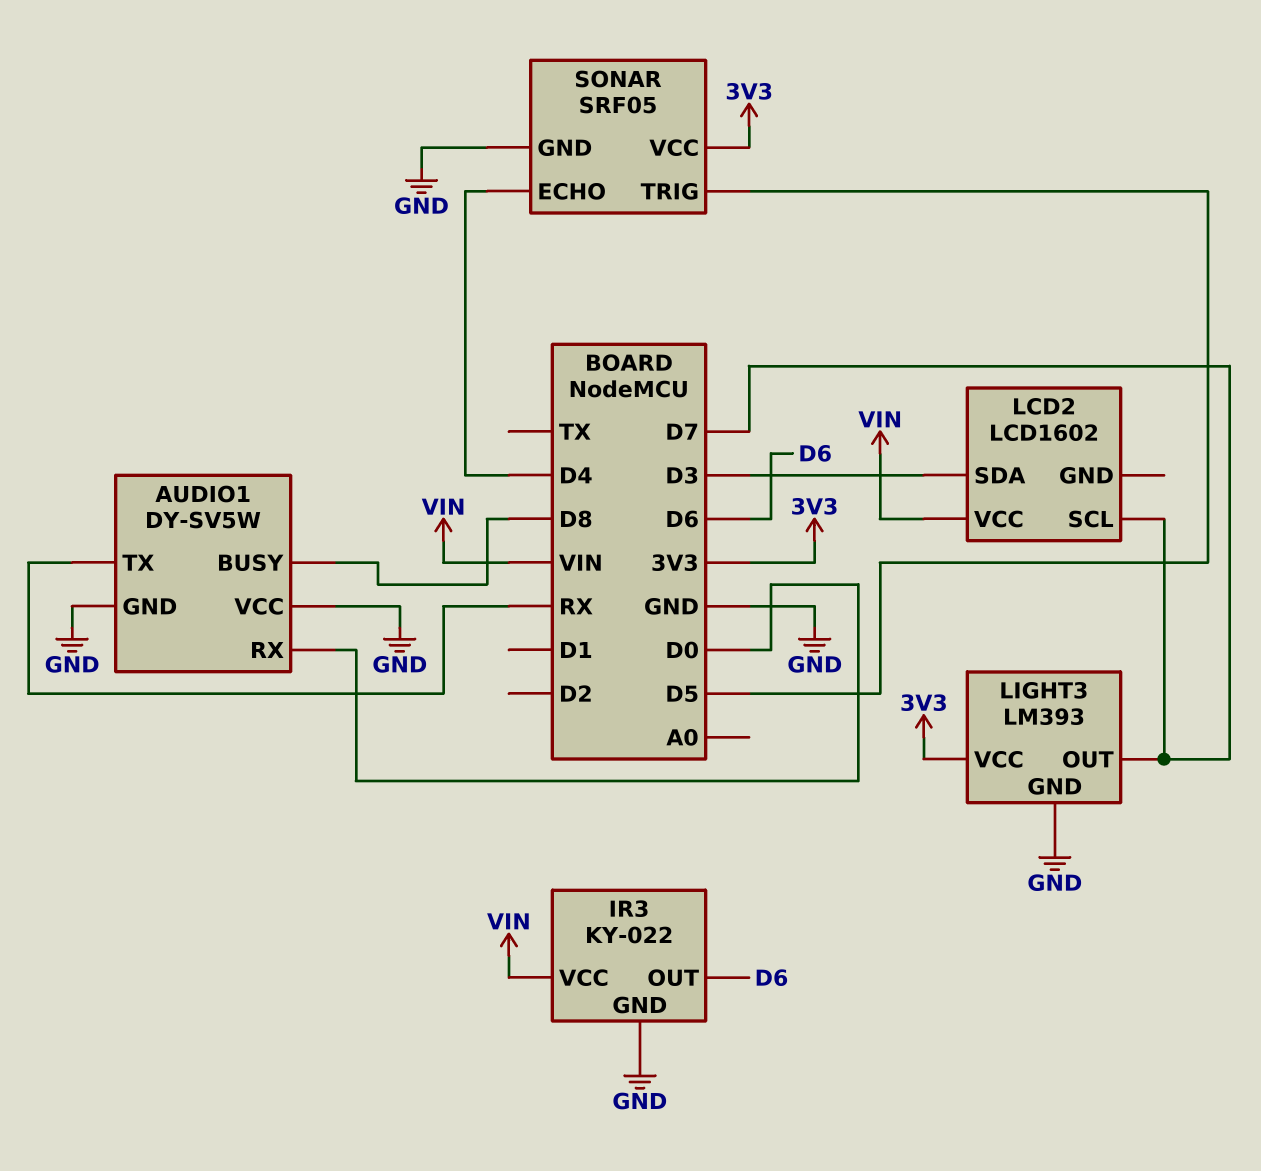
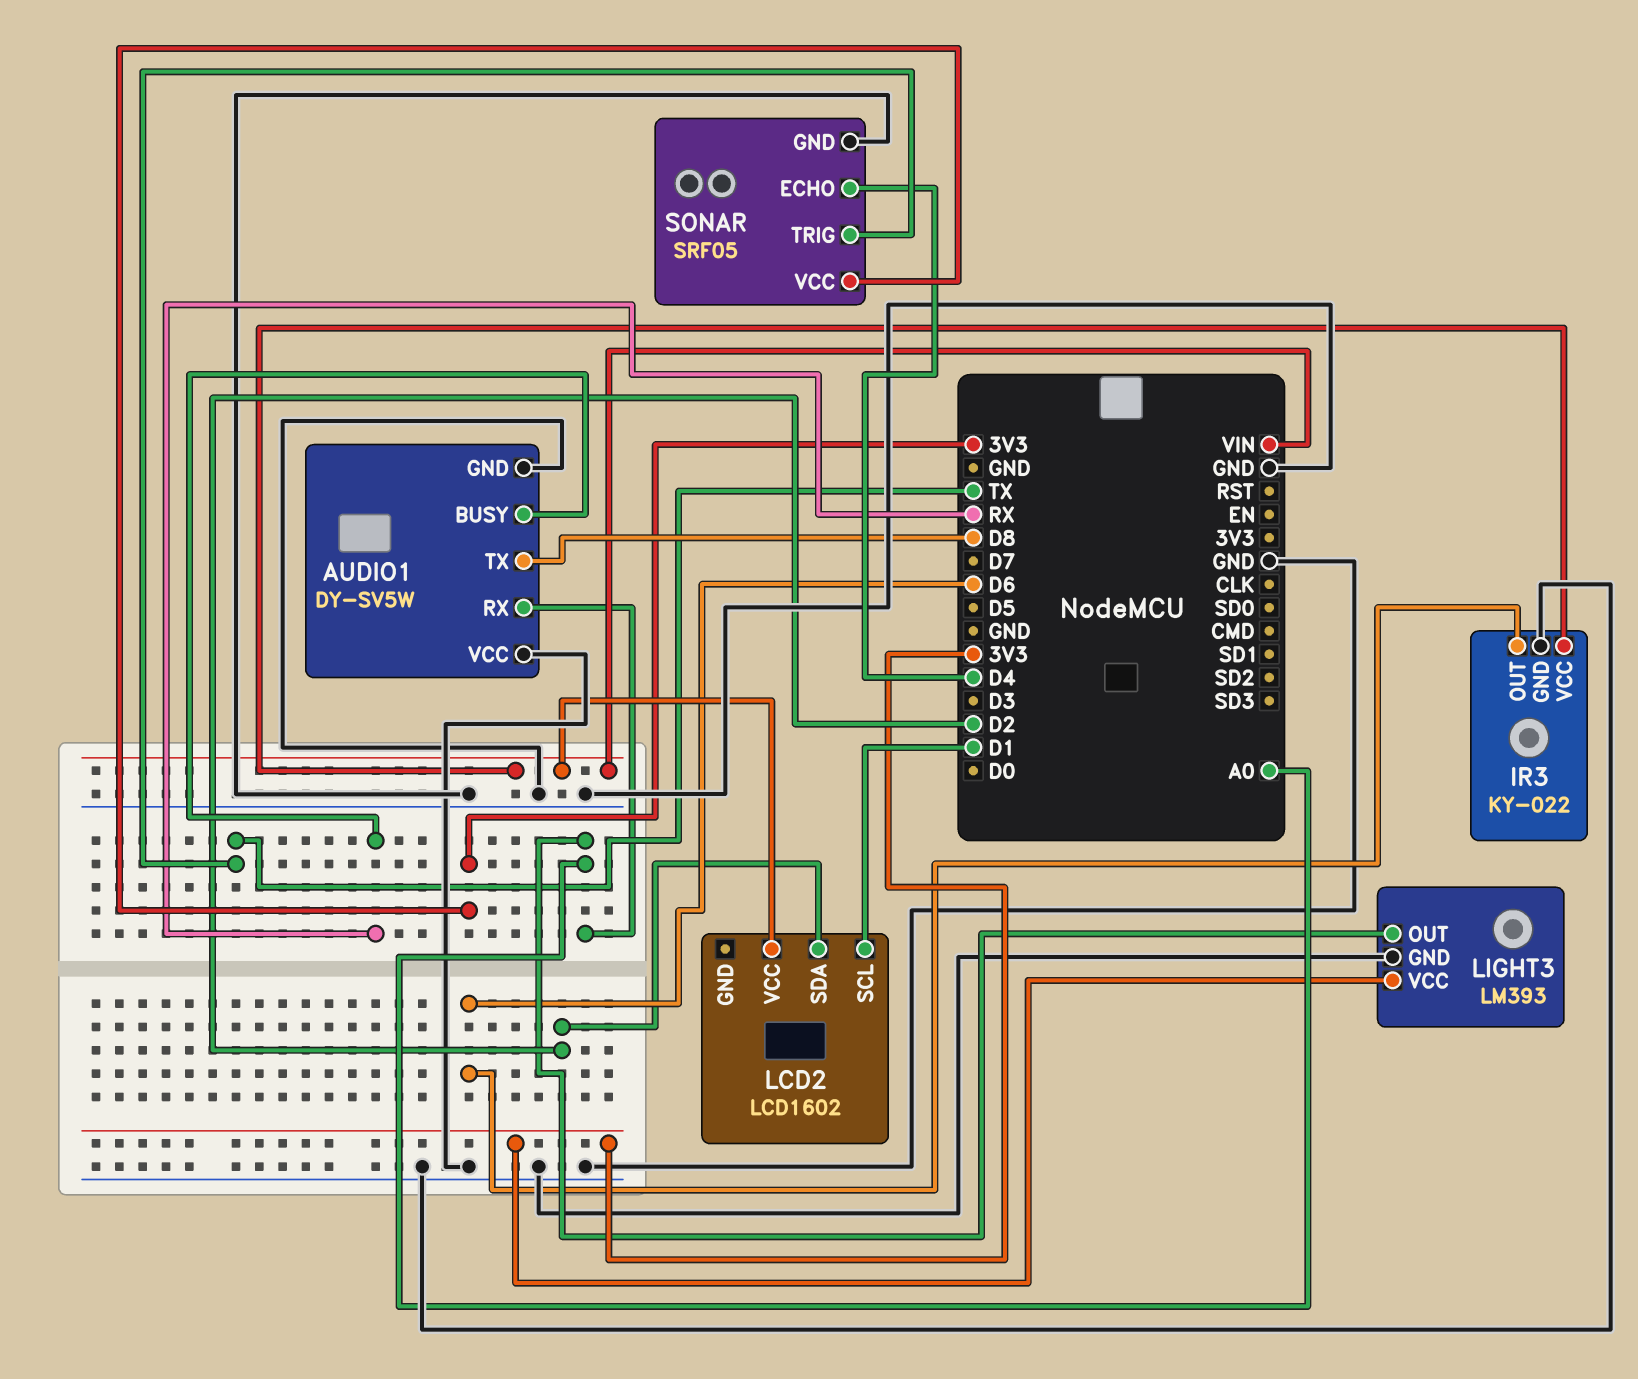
AUDIO1 pin BUSY: D8 -> RX
AUDIO1 pin RX: D0 -> A0
AUDIO1 pin TX: RX -> D8
LCD2 pin SCL: D7 -> D1
LCD2 pin SDA: D3 -> D2
LIGHT3 pin OUT: D7 -> A0
SONAR pin TRIG: D5 -> TX

